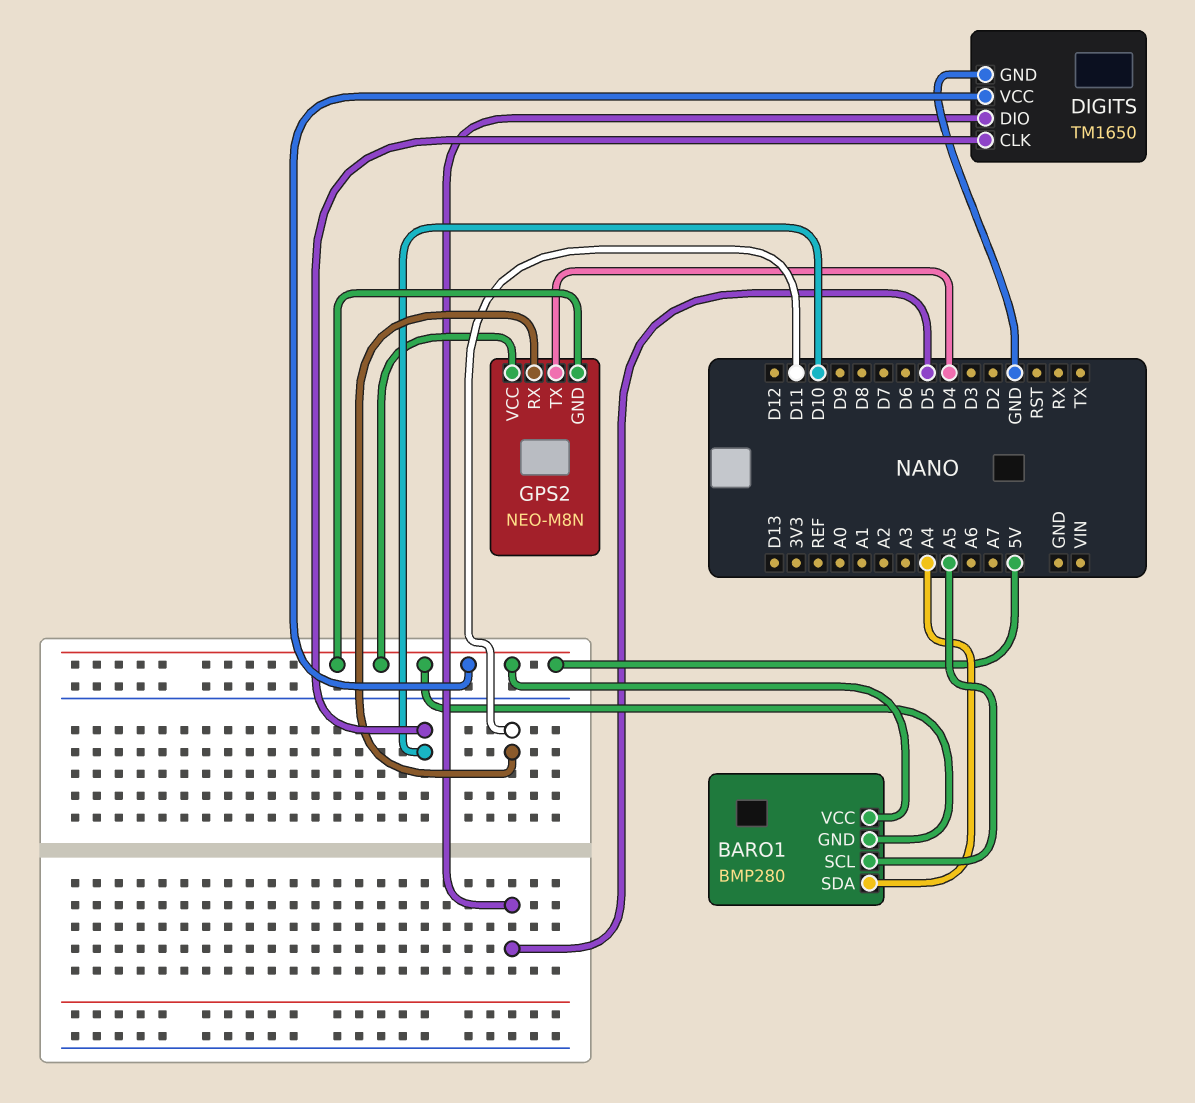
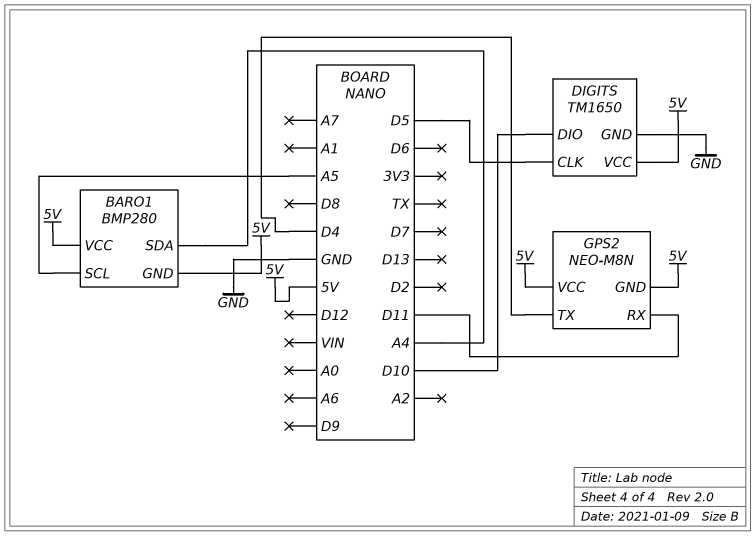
DIGITS pin CLK: D10 -> D5
DIGITS pin DIO: D5 -> D10

